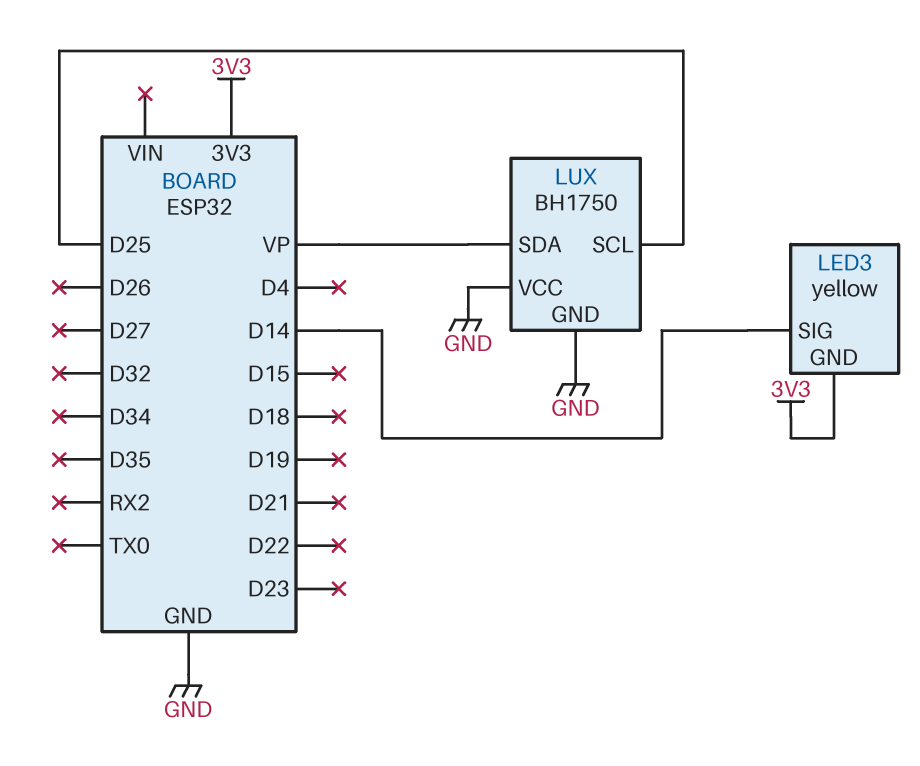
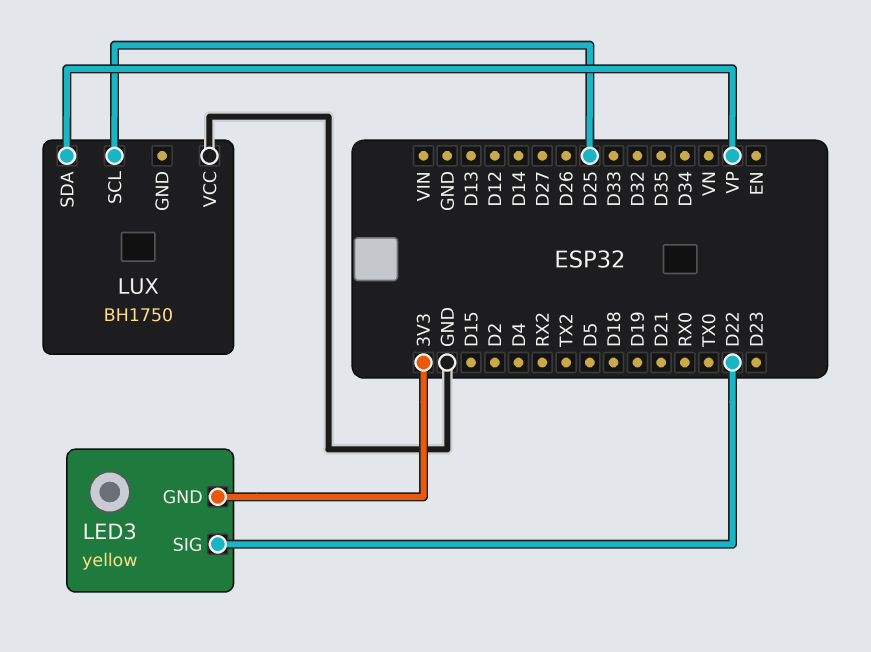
LED3 pin SIG: D14 -> D22
LUX pin GND: GND -> none

